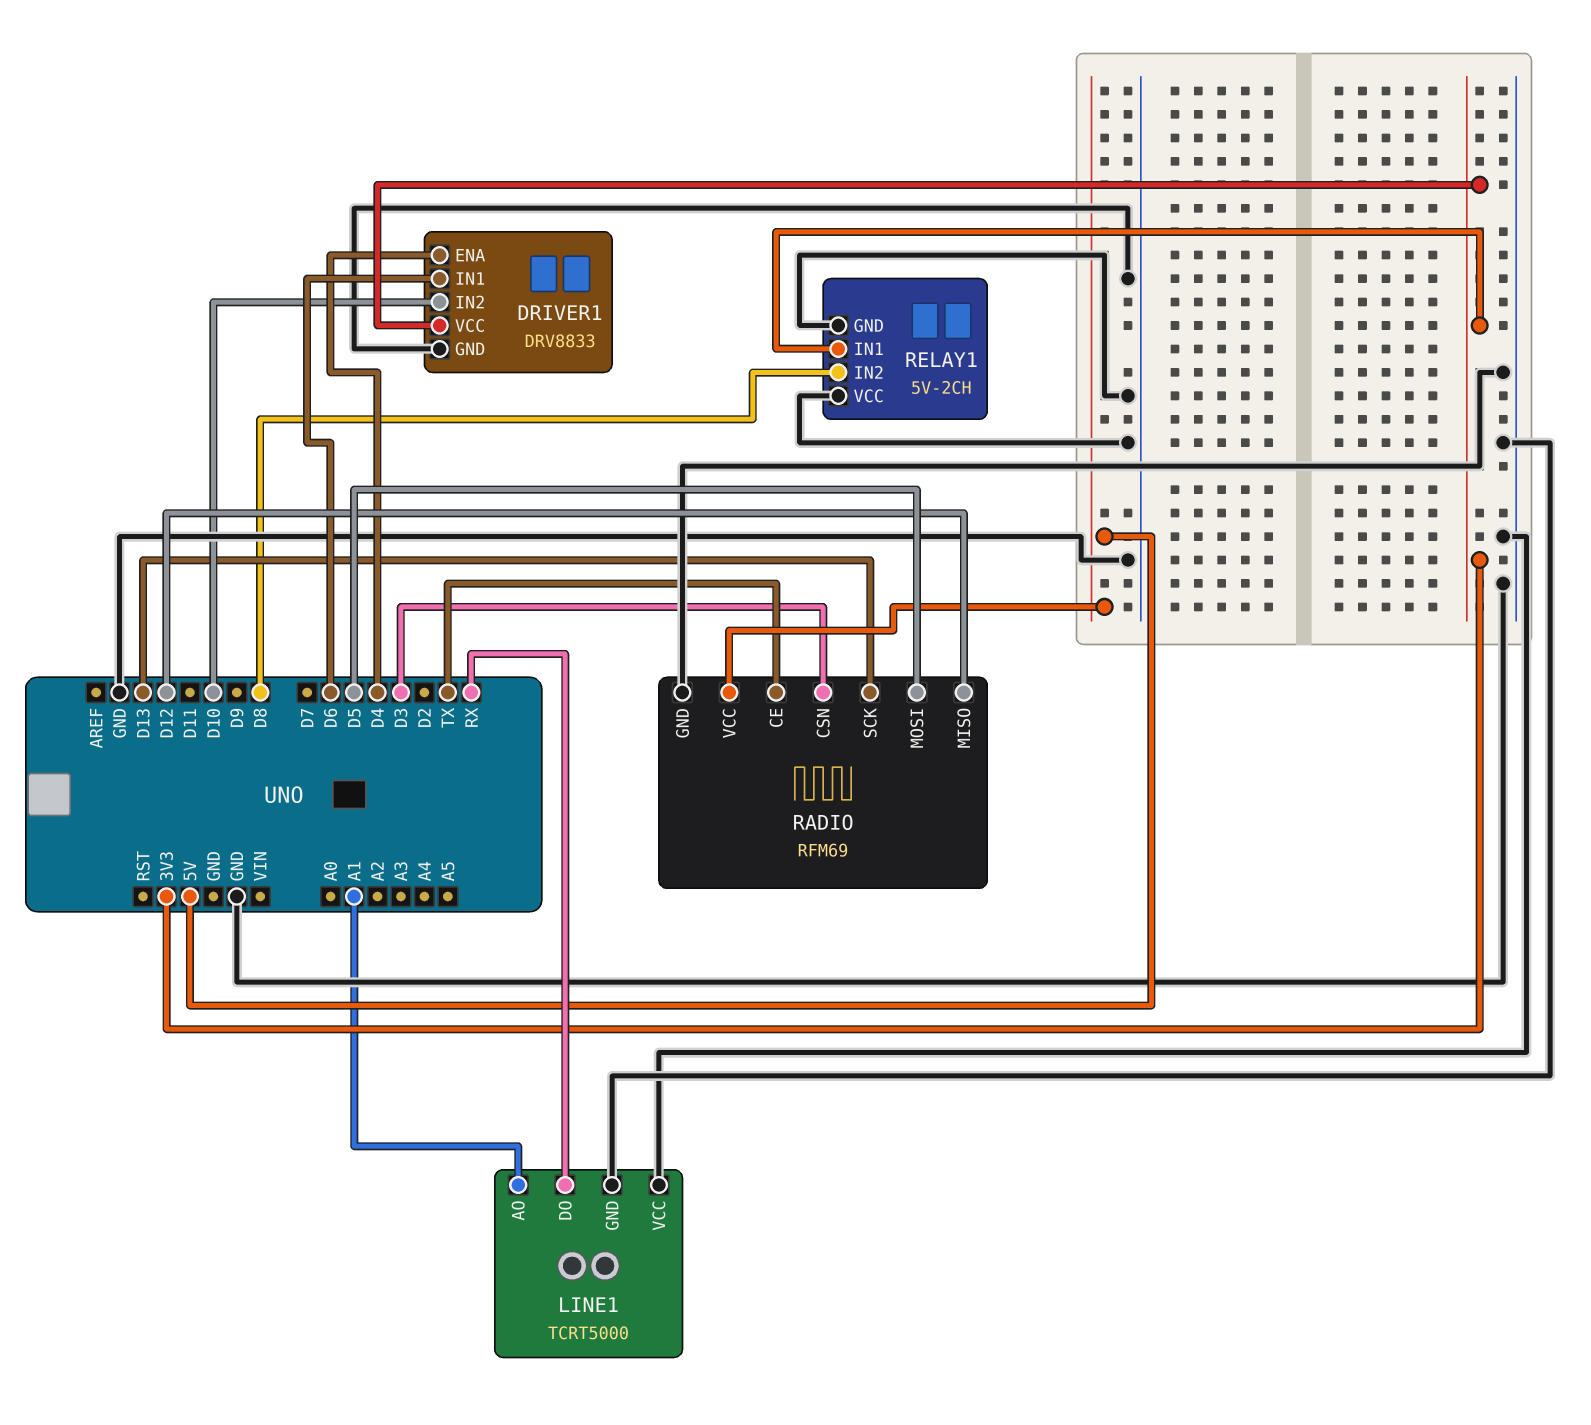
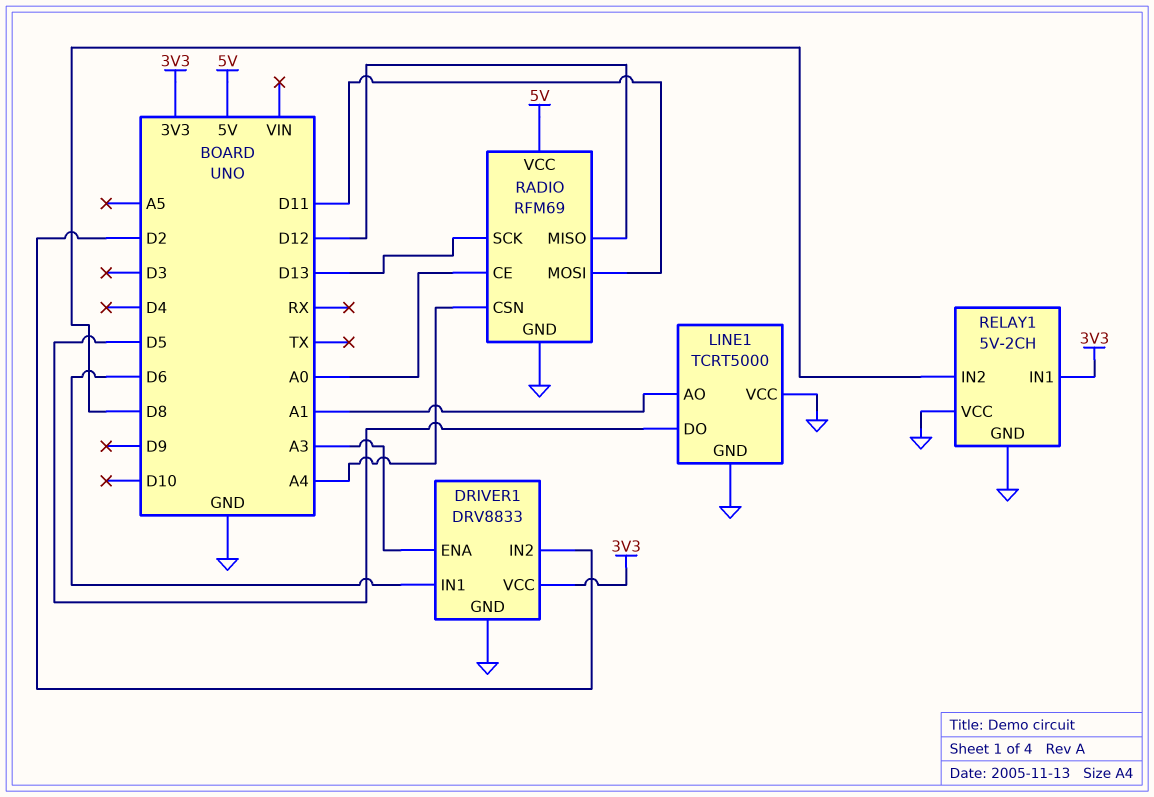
DRIVER1 pin ENA: D4 -> A3
DRIVER1 pin IN2: D10 -> D2
LINE1 pin DO: RX -> D5
RADIO pin CE: TX -> A0
RADIO pin CSN: D3 -> A4
RADIO pin MOSI: D5 -> D11

